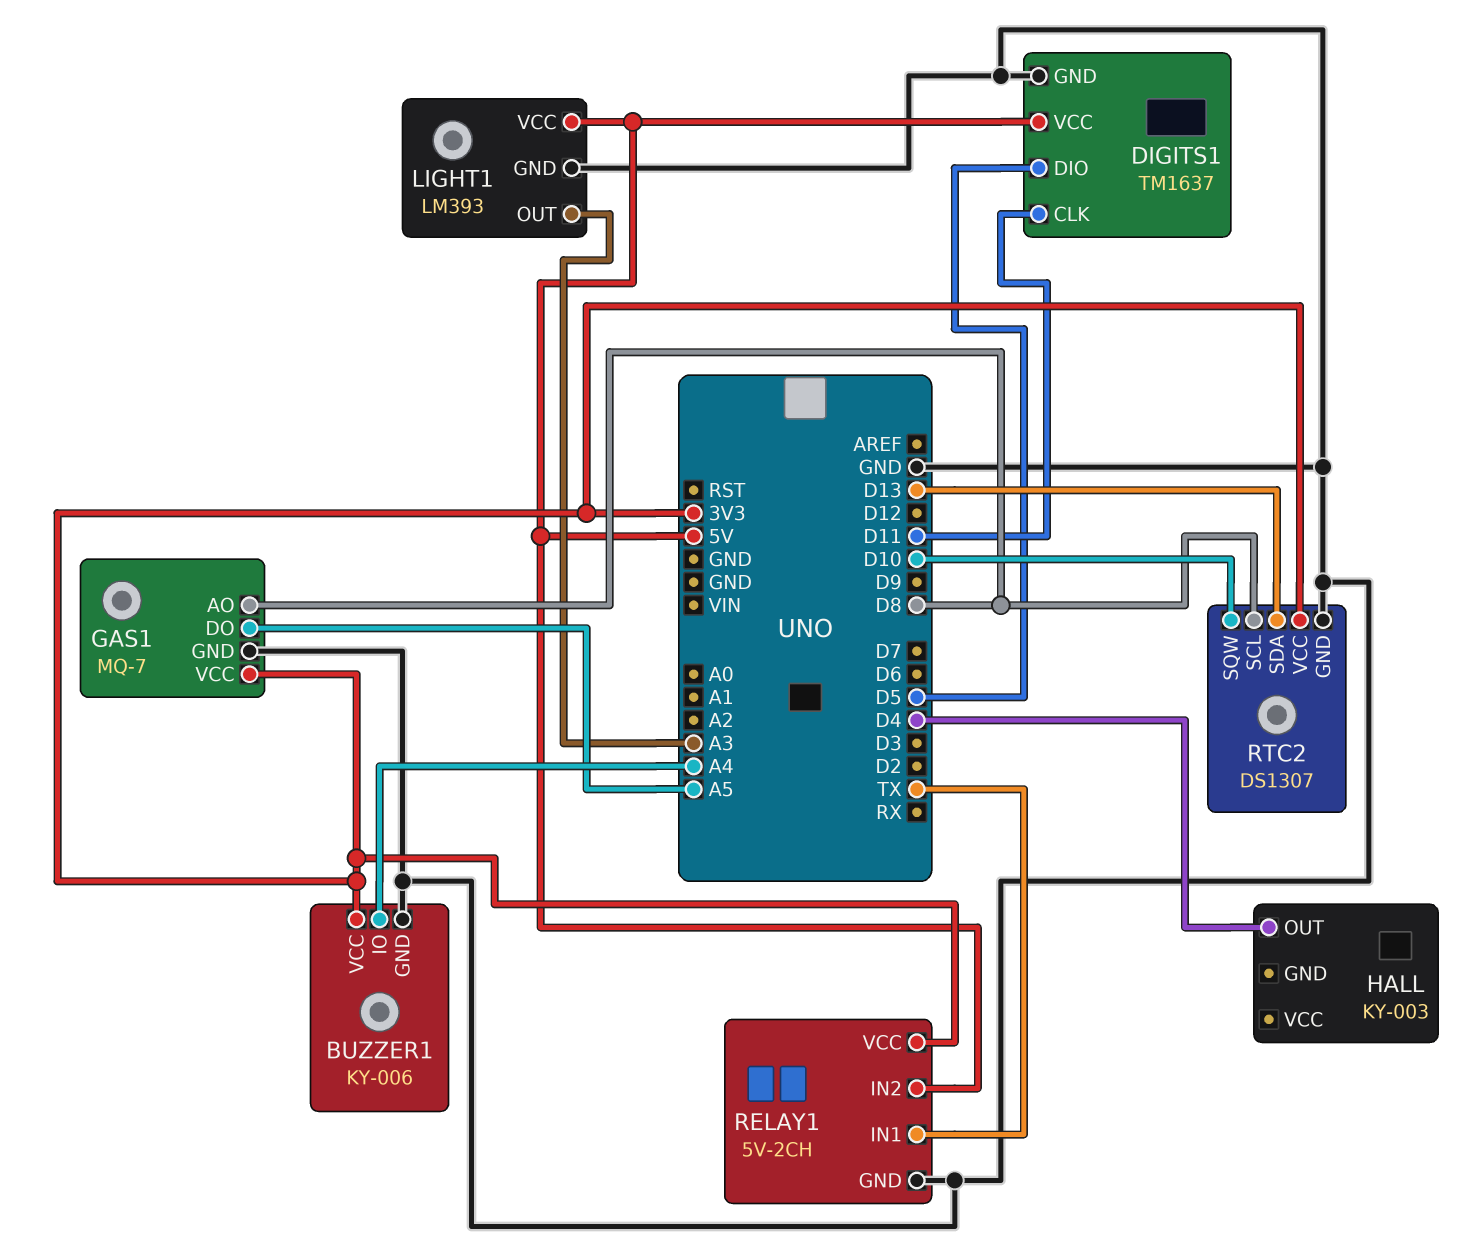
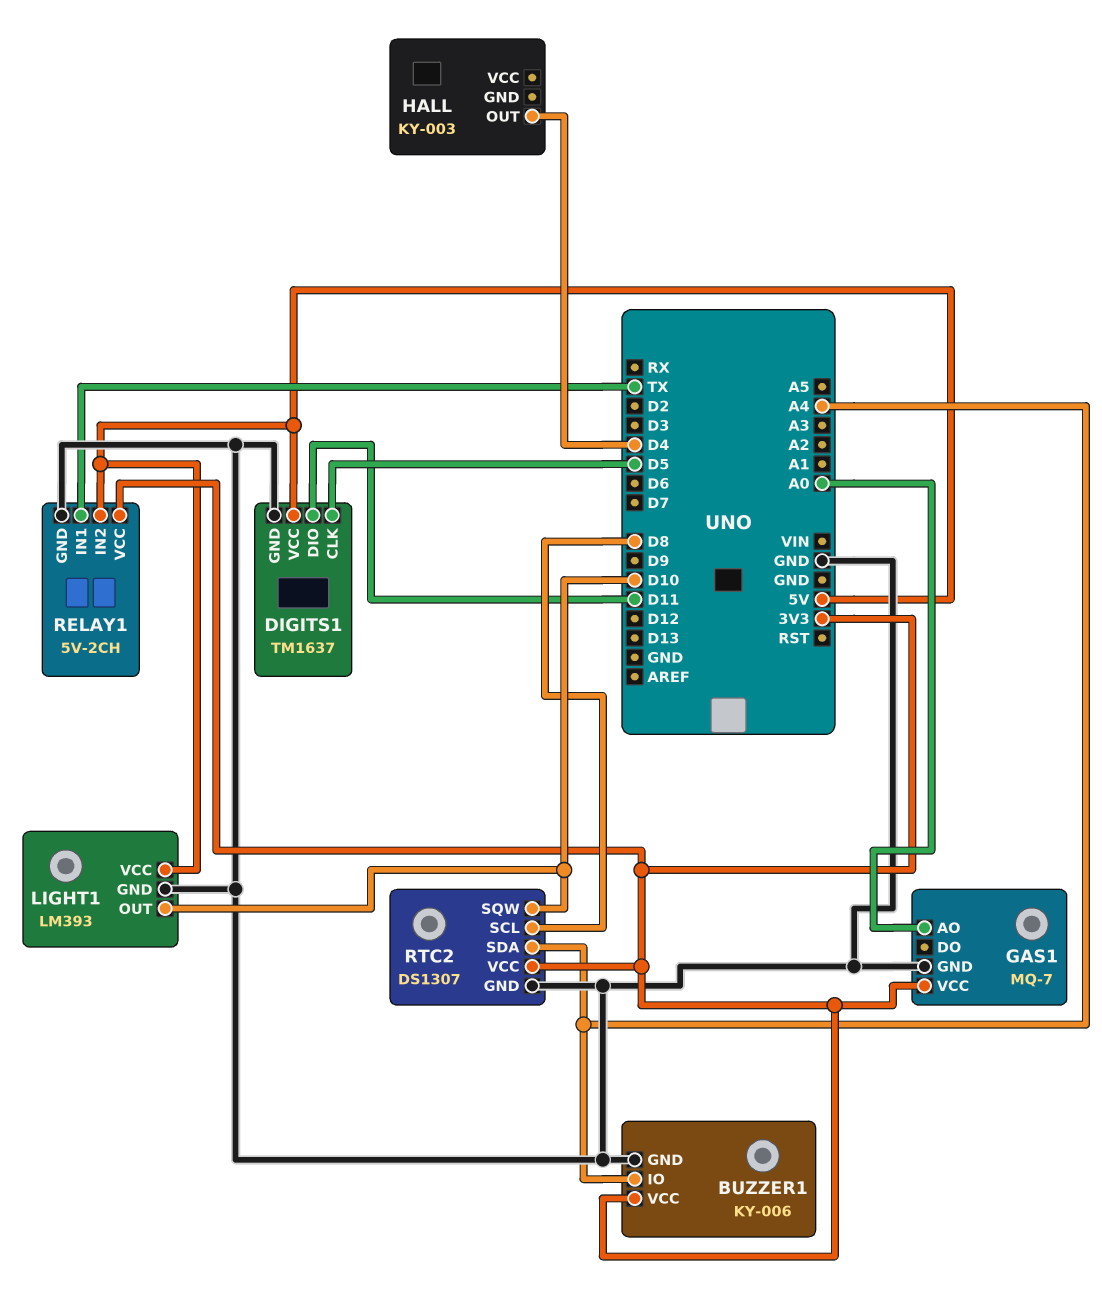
DIGITS1 pin CLK: D11 -> D5
DIGITS1 pin DIO: D5 -> D11
GAS1 pin AO: D8 -> A0
GAS1 pin DO: A5 -> none
LIGHT1 pin OUT: A3 -> D10
RTC2 pin SDA: D13 -> A4

